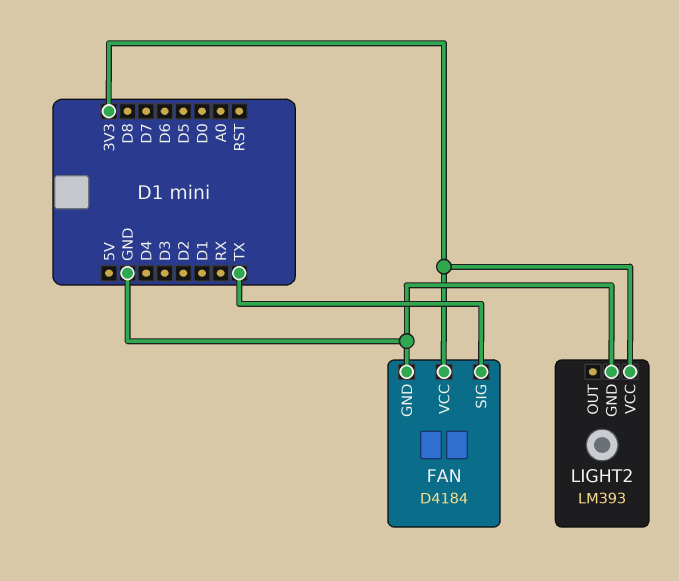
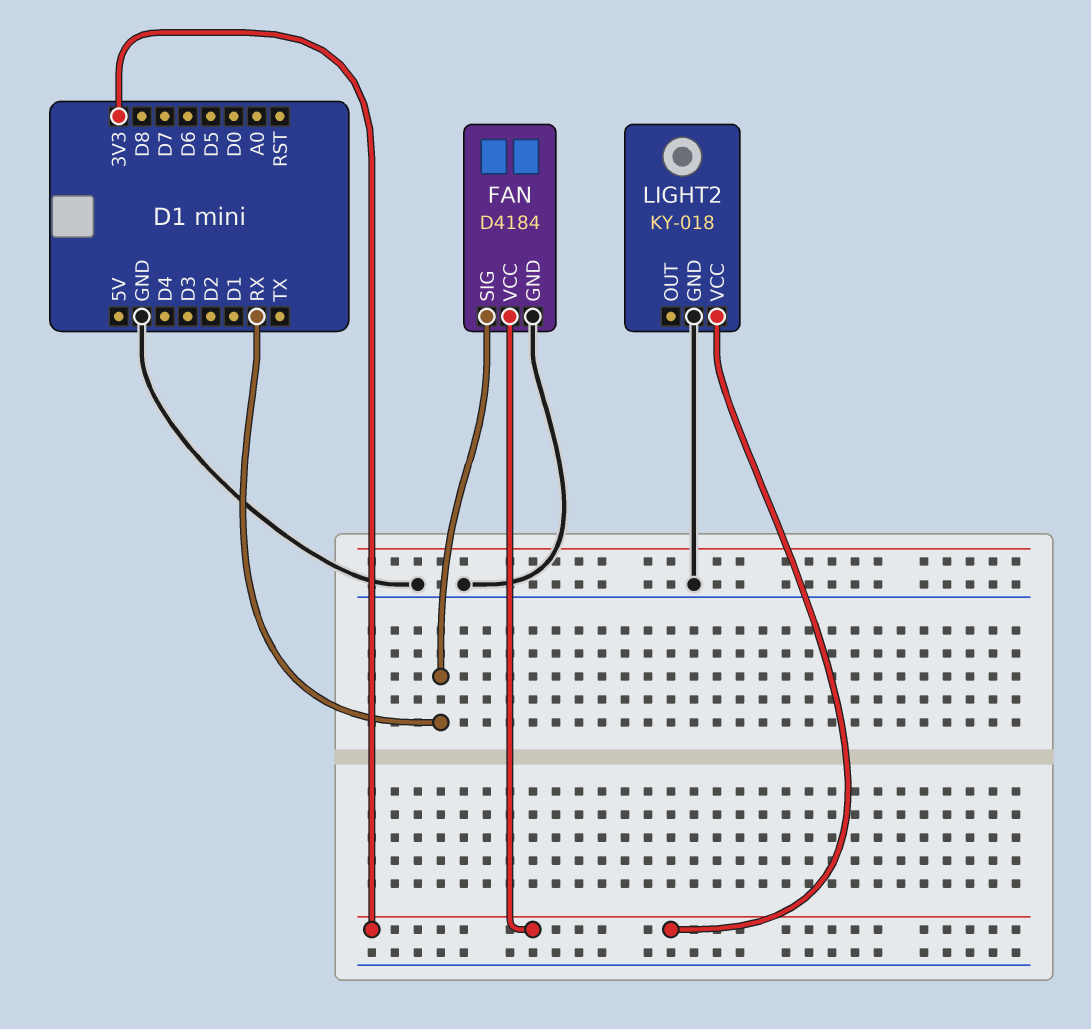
FAN pin SIG: TX -> RX
LIGHT2: LM393 -> KY-018

